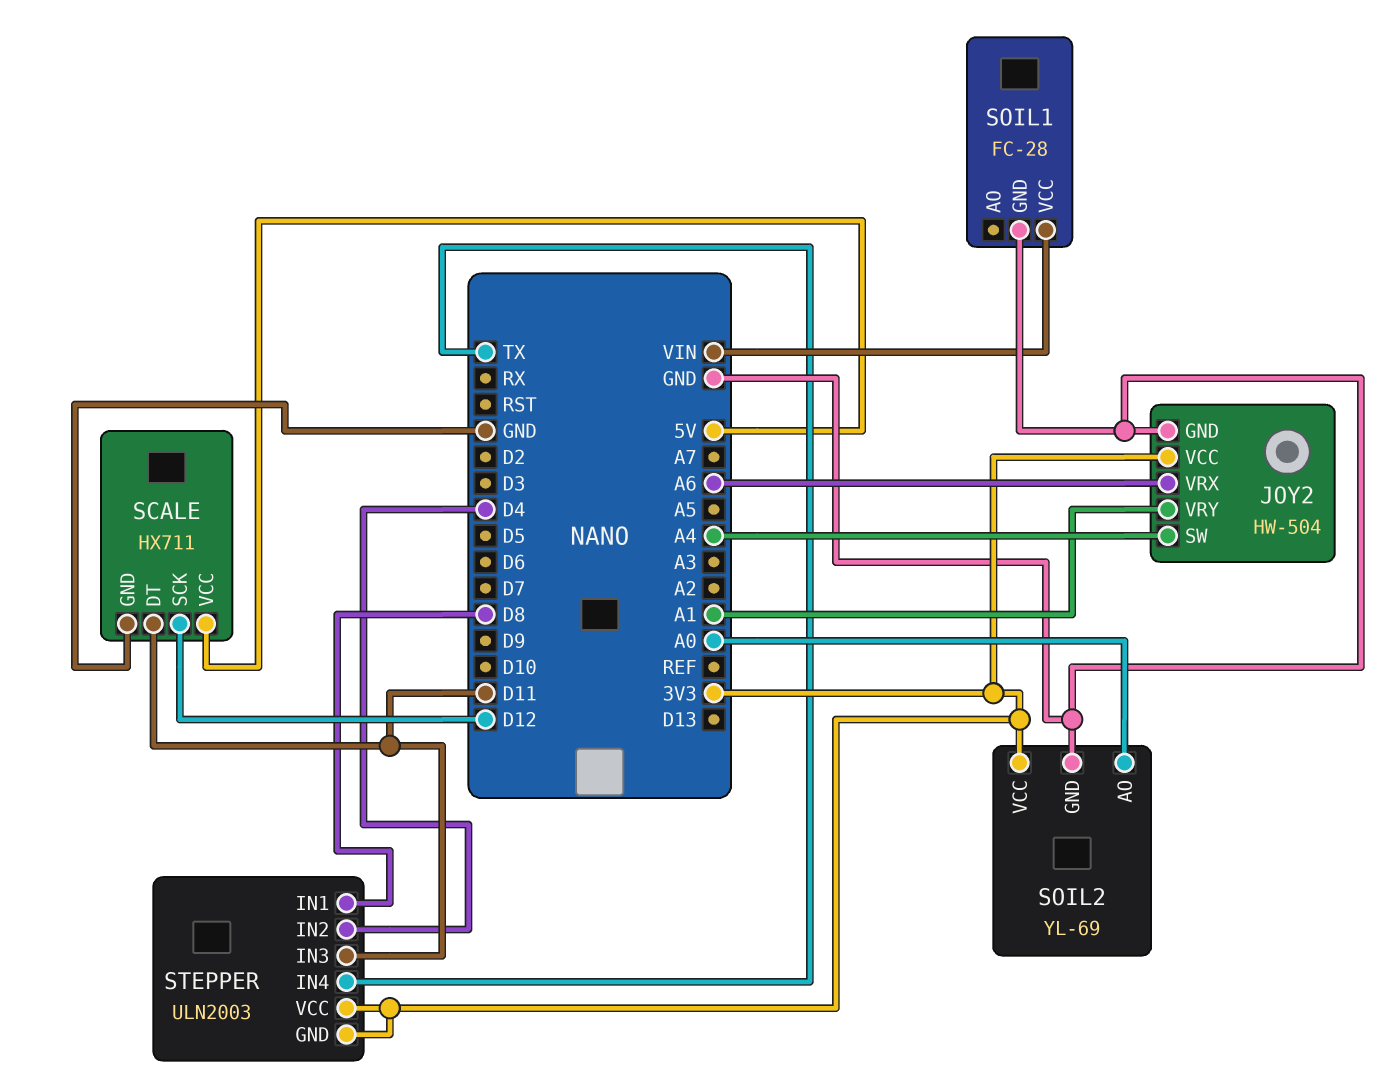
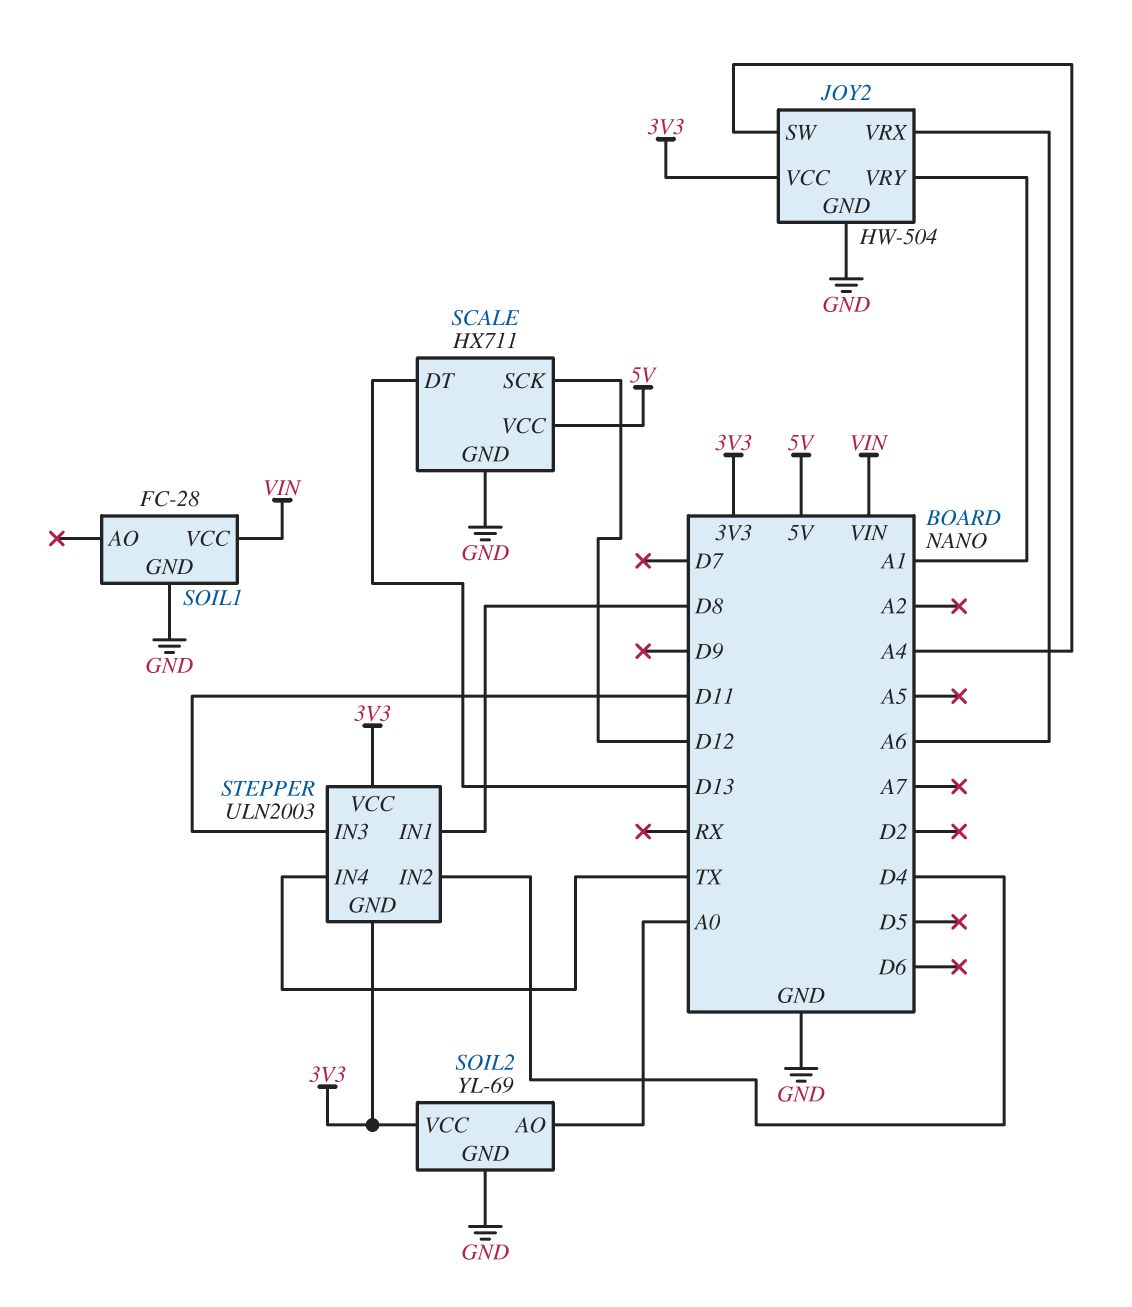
SCALE pin DT: D11 -> D13

